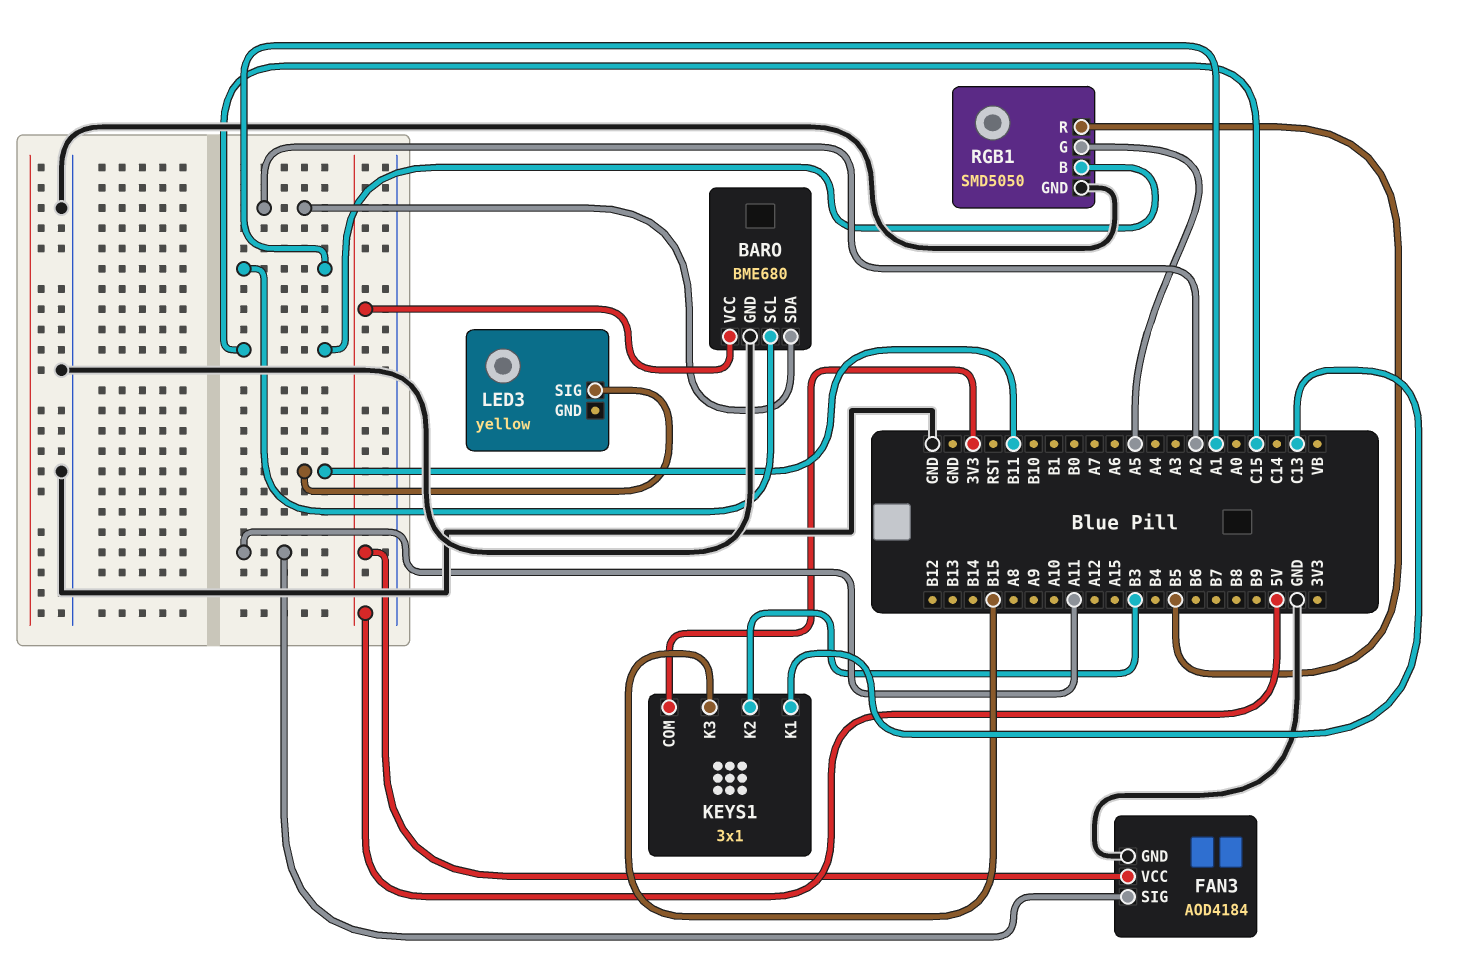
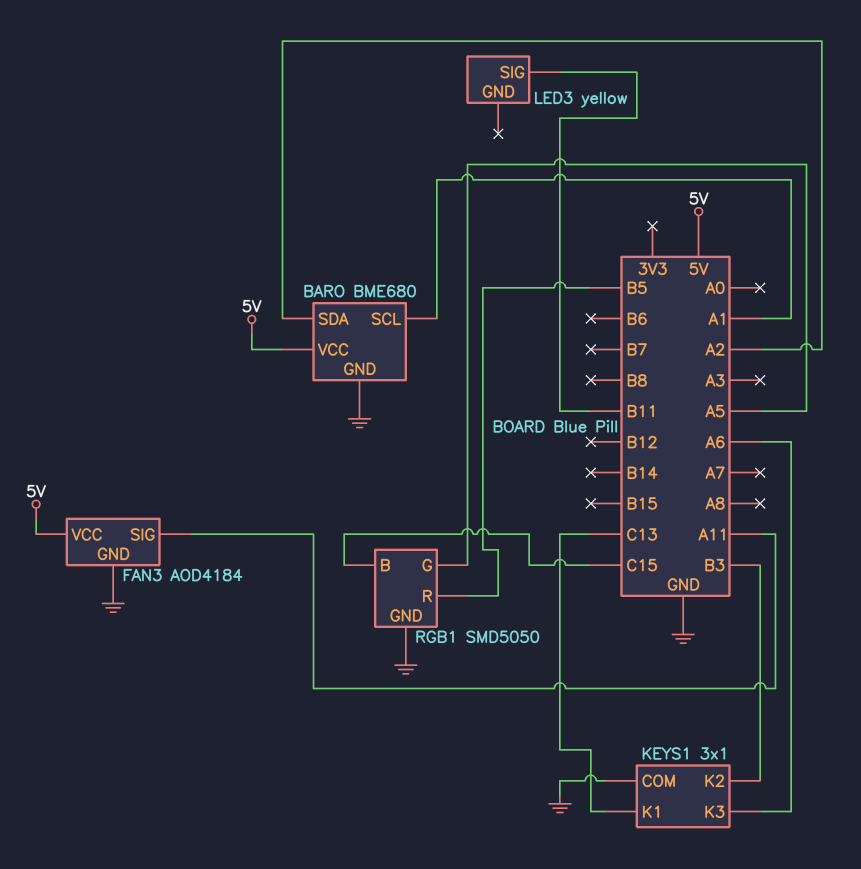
KEYS1 pin COM: 3V3 -> GND
KEYS1 pin K3: B15 -> A6

